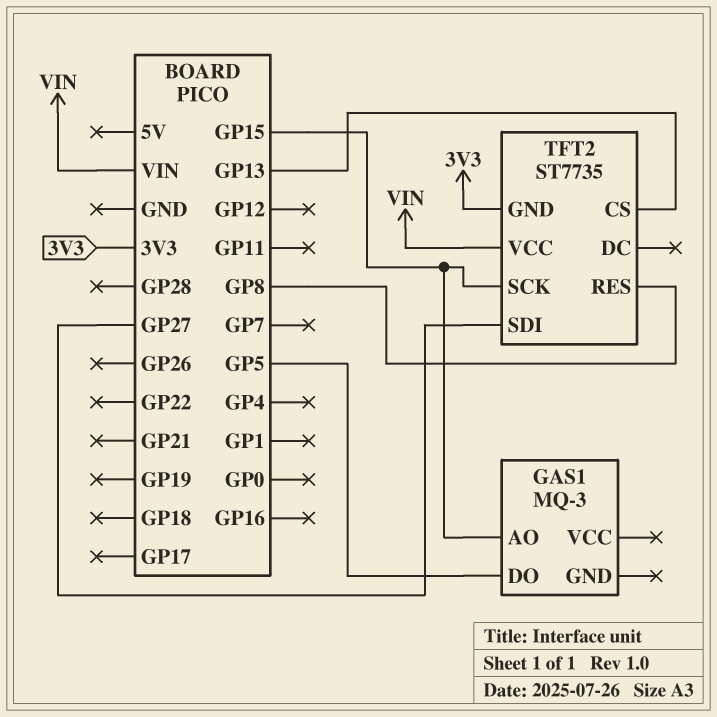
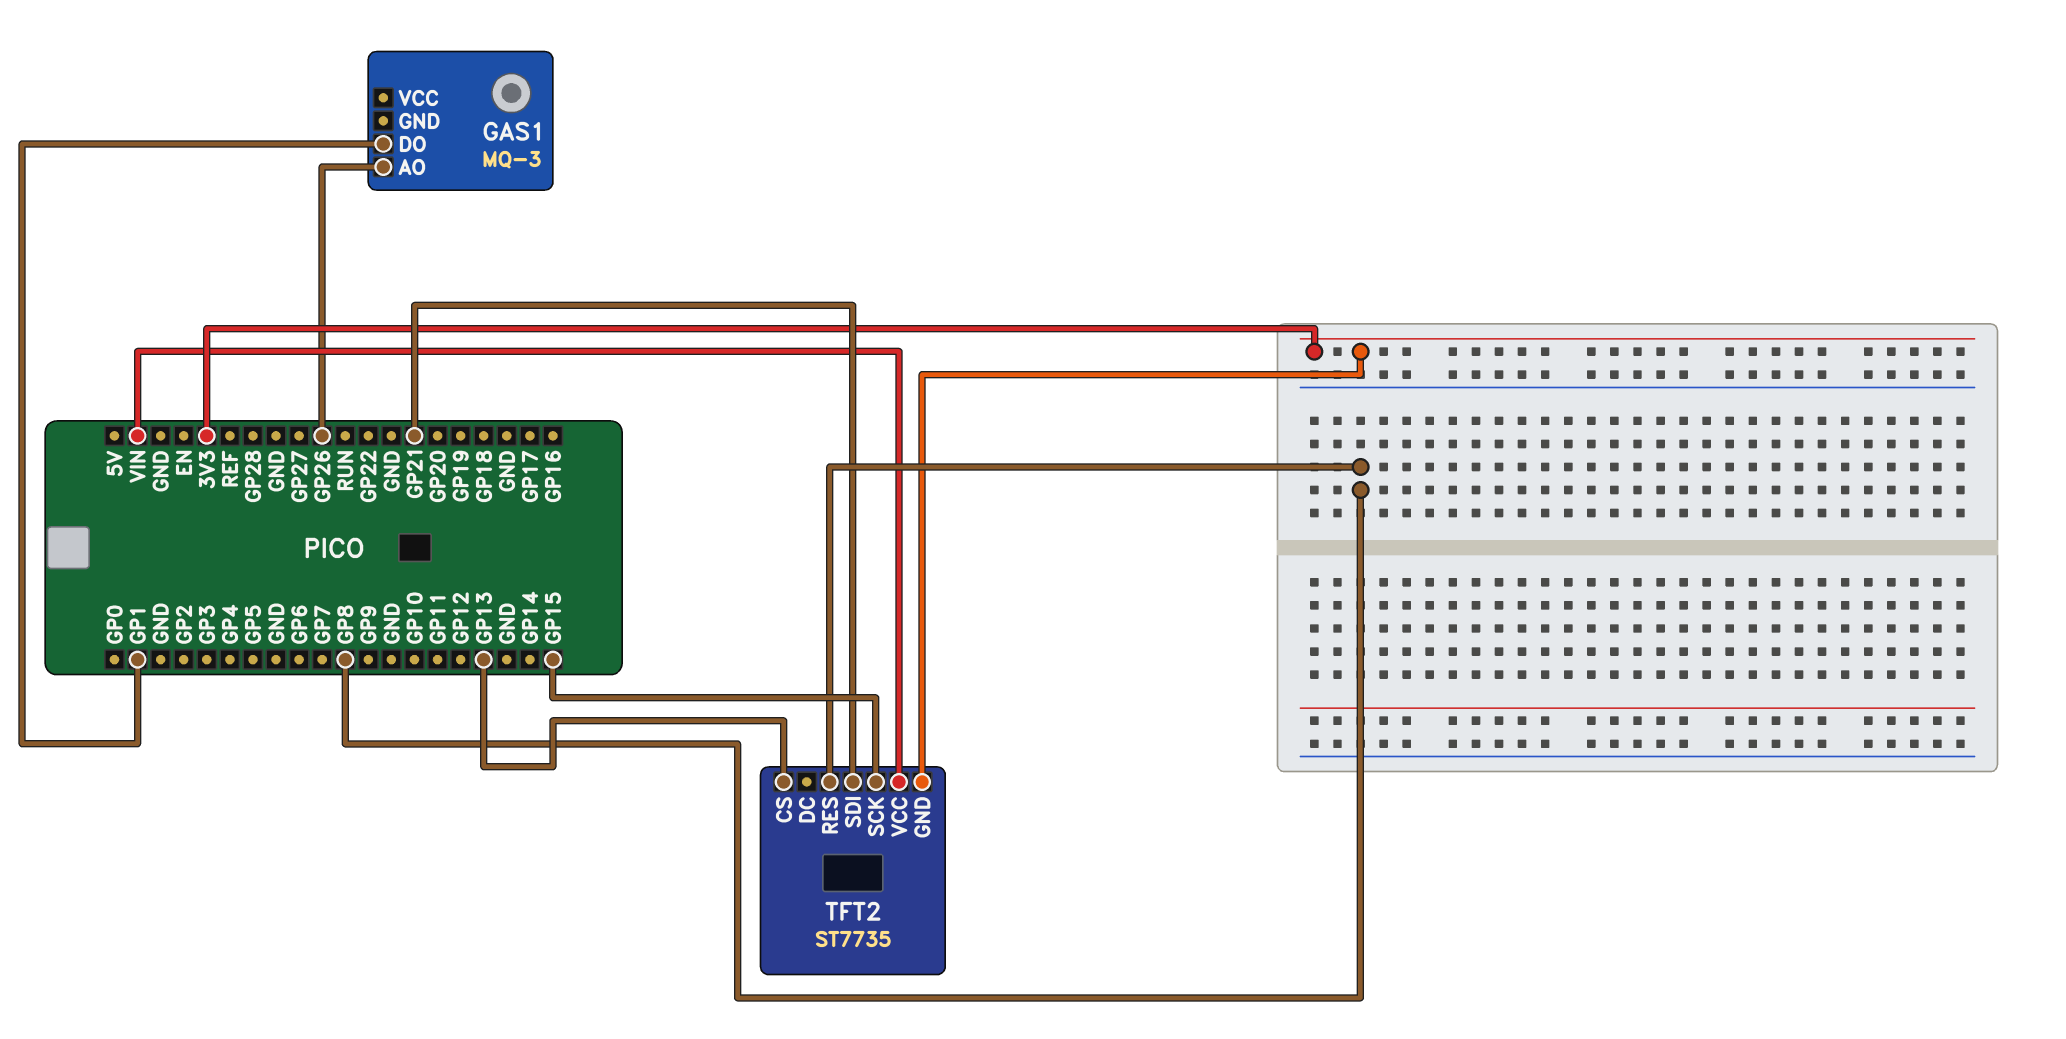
GAS1 pin AO: GP15 -> GP26
GAS1 pin DO: GP5 -> GP1
TFT2 pin SDI: GP27 -> GP21

